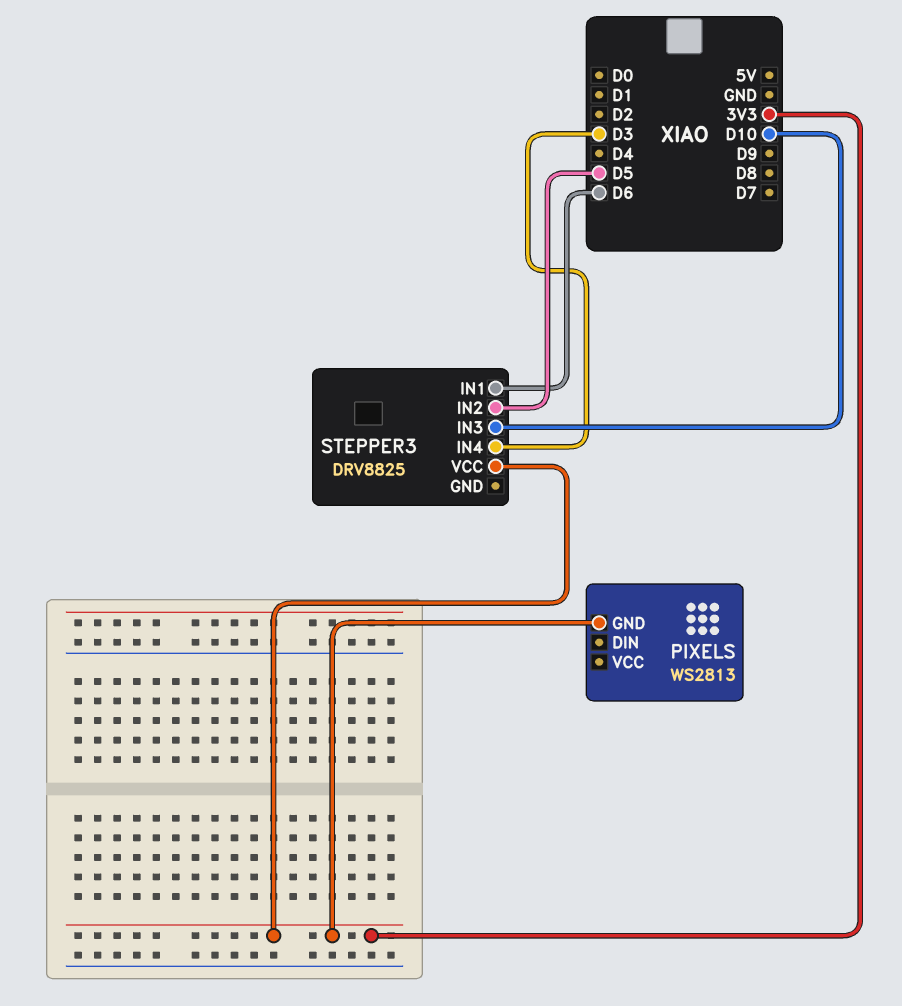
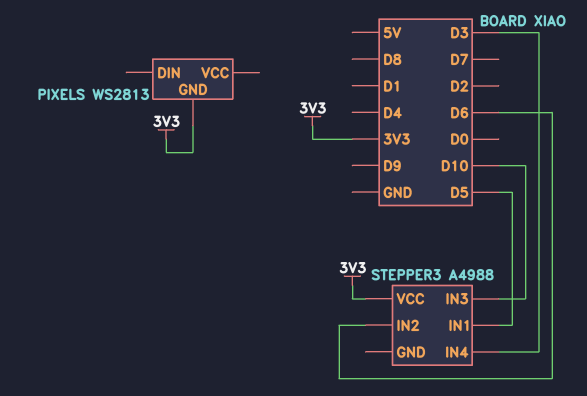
STEPPER3: DRV8825 -> A4988
STEPPER3 pin IN1: D6 -> D5
STEPPER3 pin IN2: D5 -> D6

